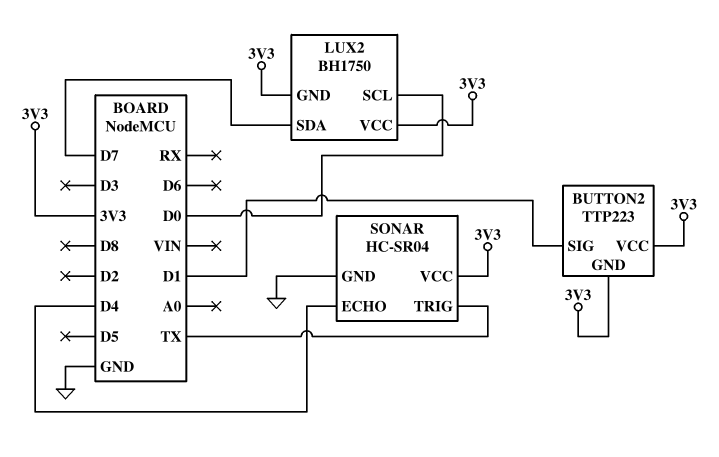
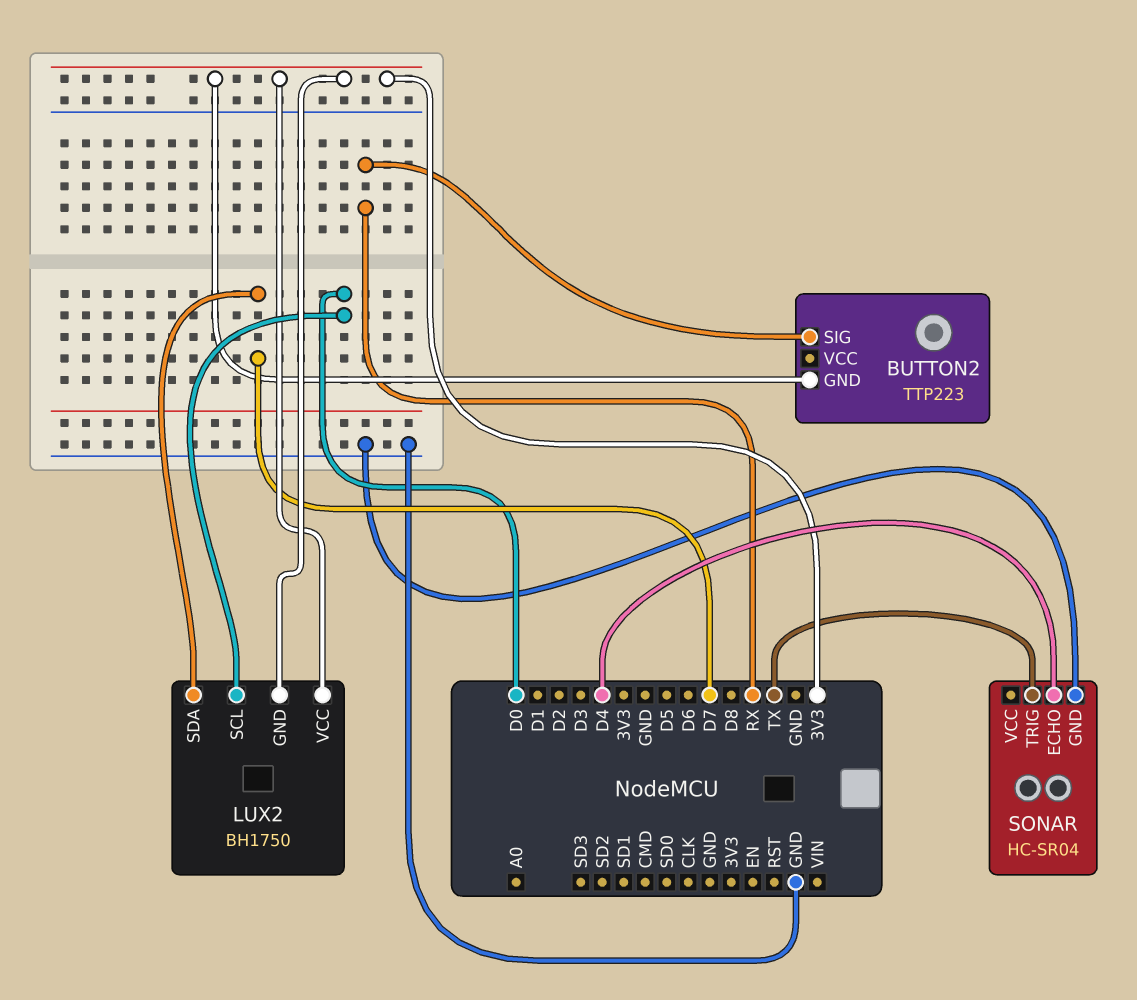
BUTTON2 pin SIG: D1 -> RX
BUTTON2 pin VCC: 3V3 -> none
SONAR pin VCC: 3V3 -> none

